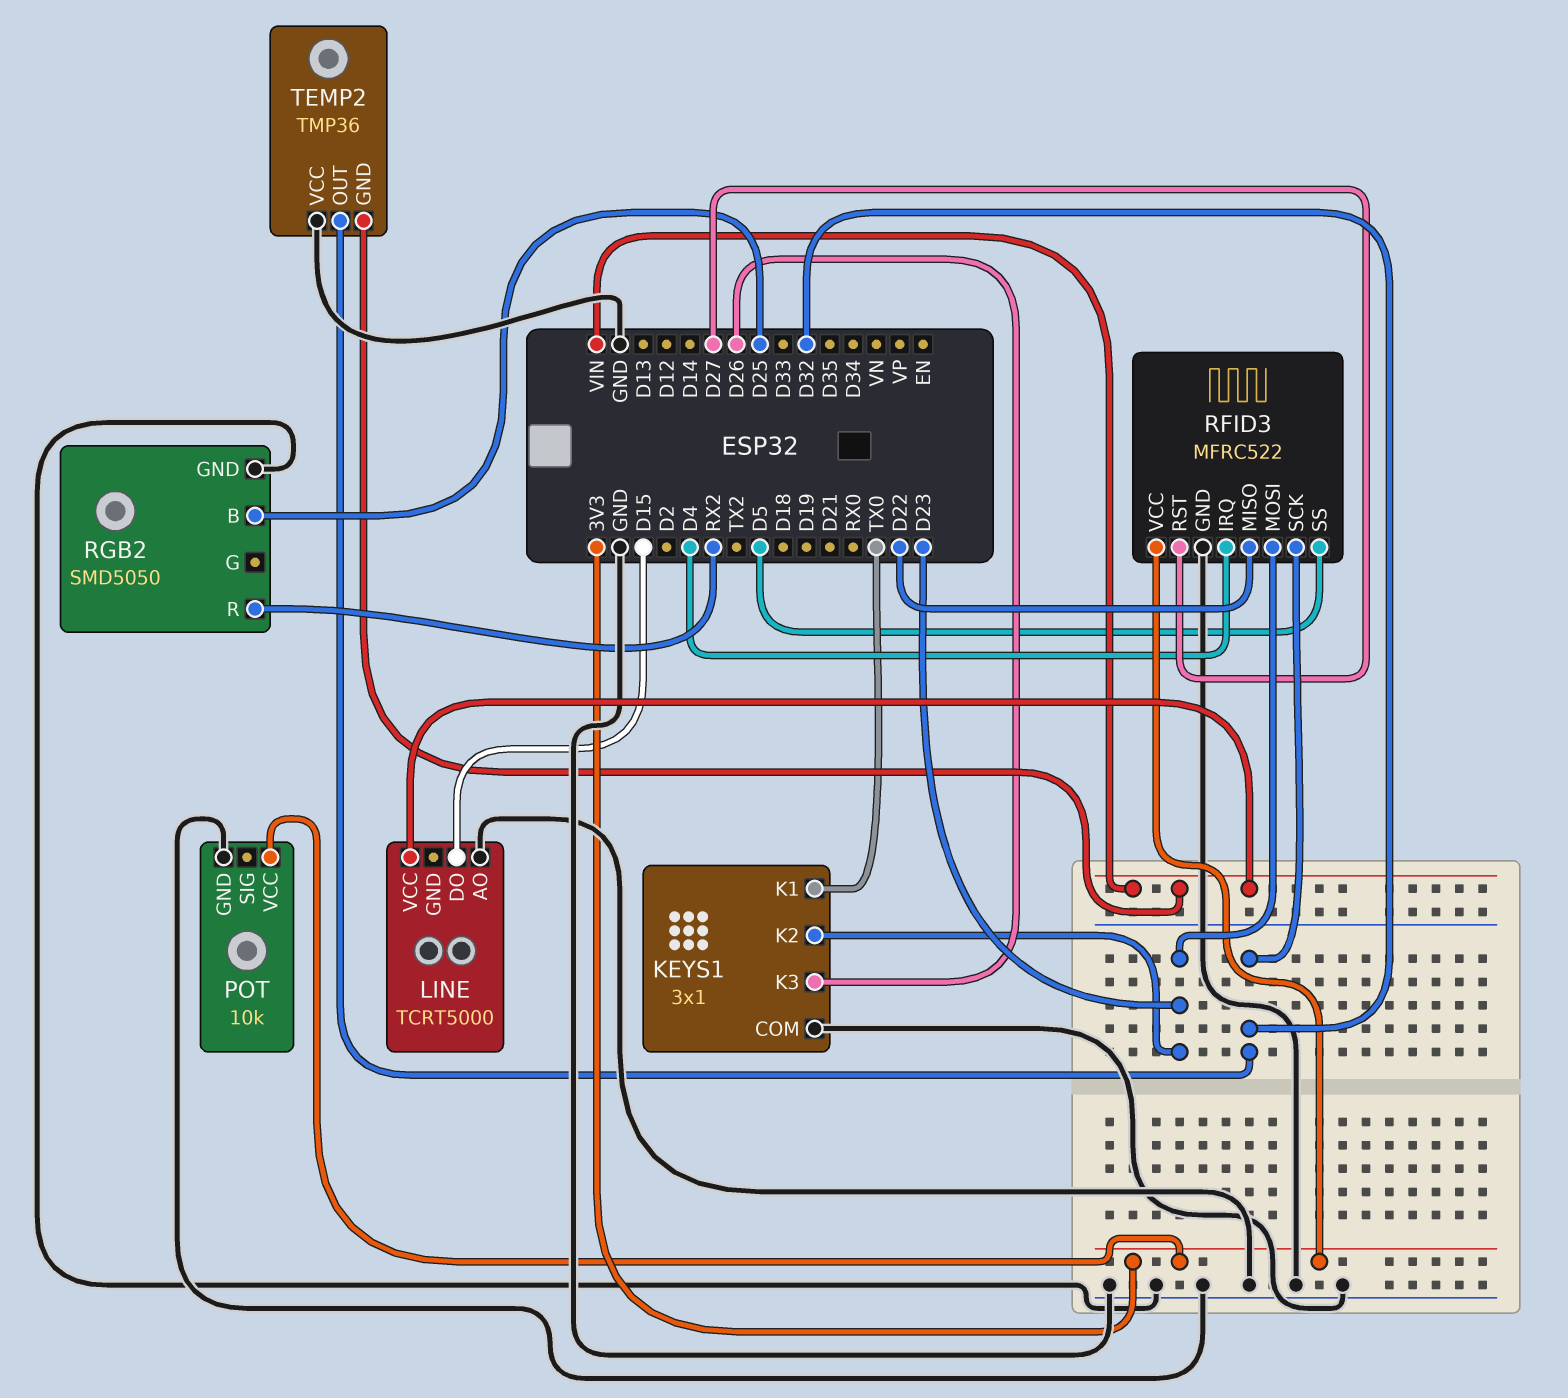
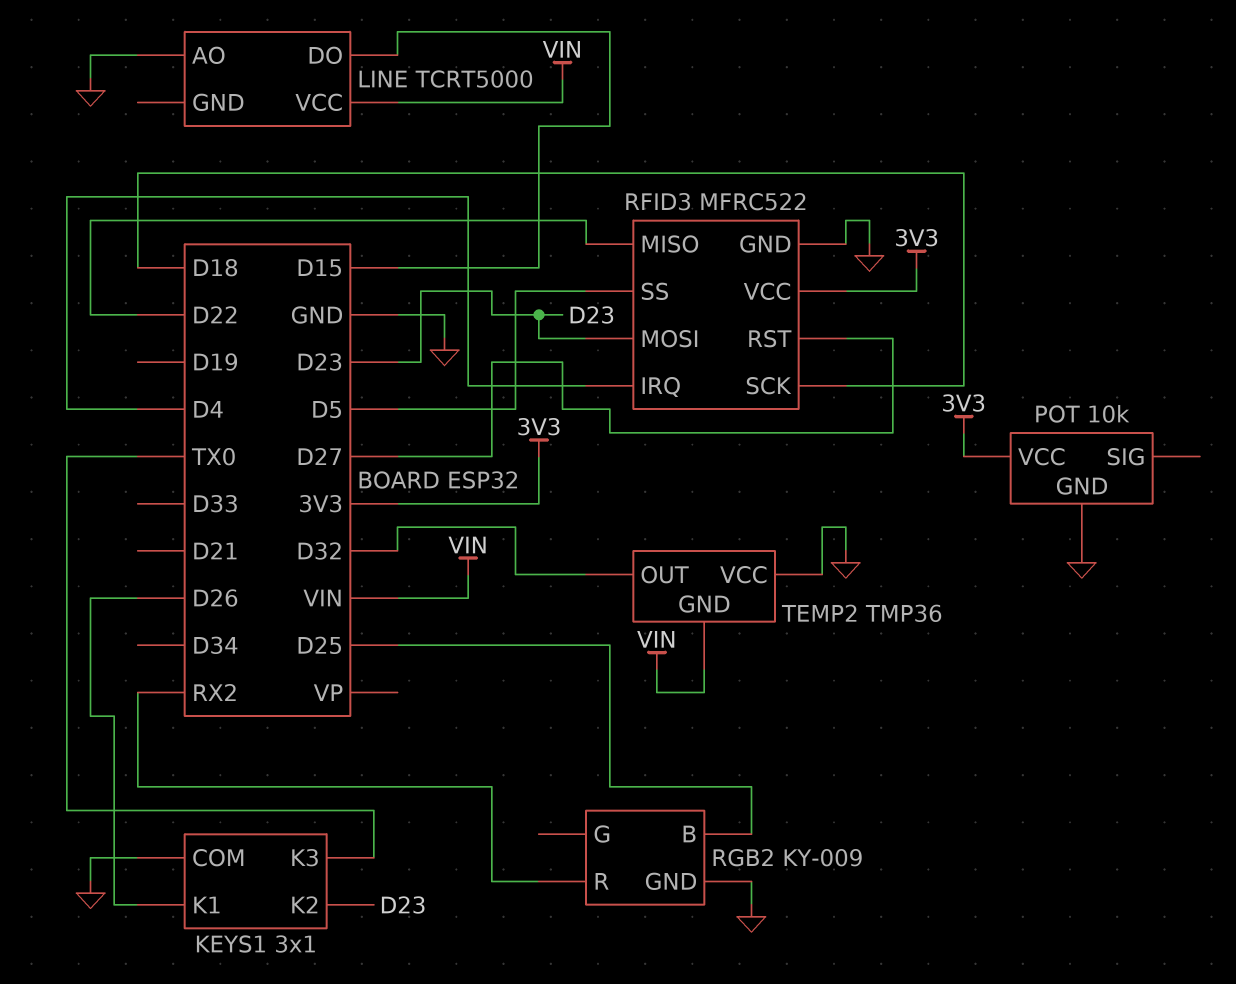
KEYS1 pin K1: TX0 -> D26
KEYS1 pin K3: D26 -> TX0
RFID3 pin SCK: D32 -> D18
RGB2: SMD5050 -> KY-009

